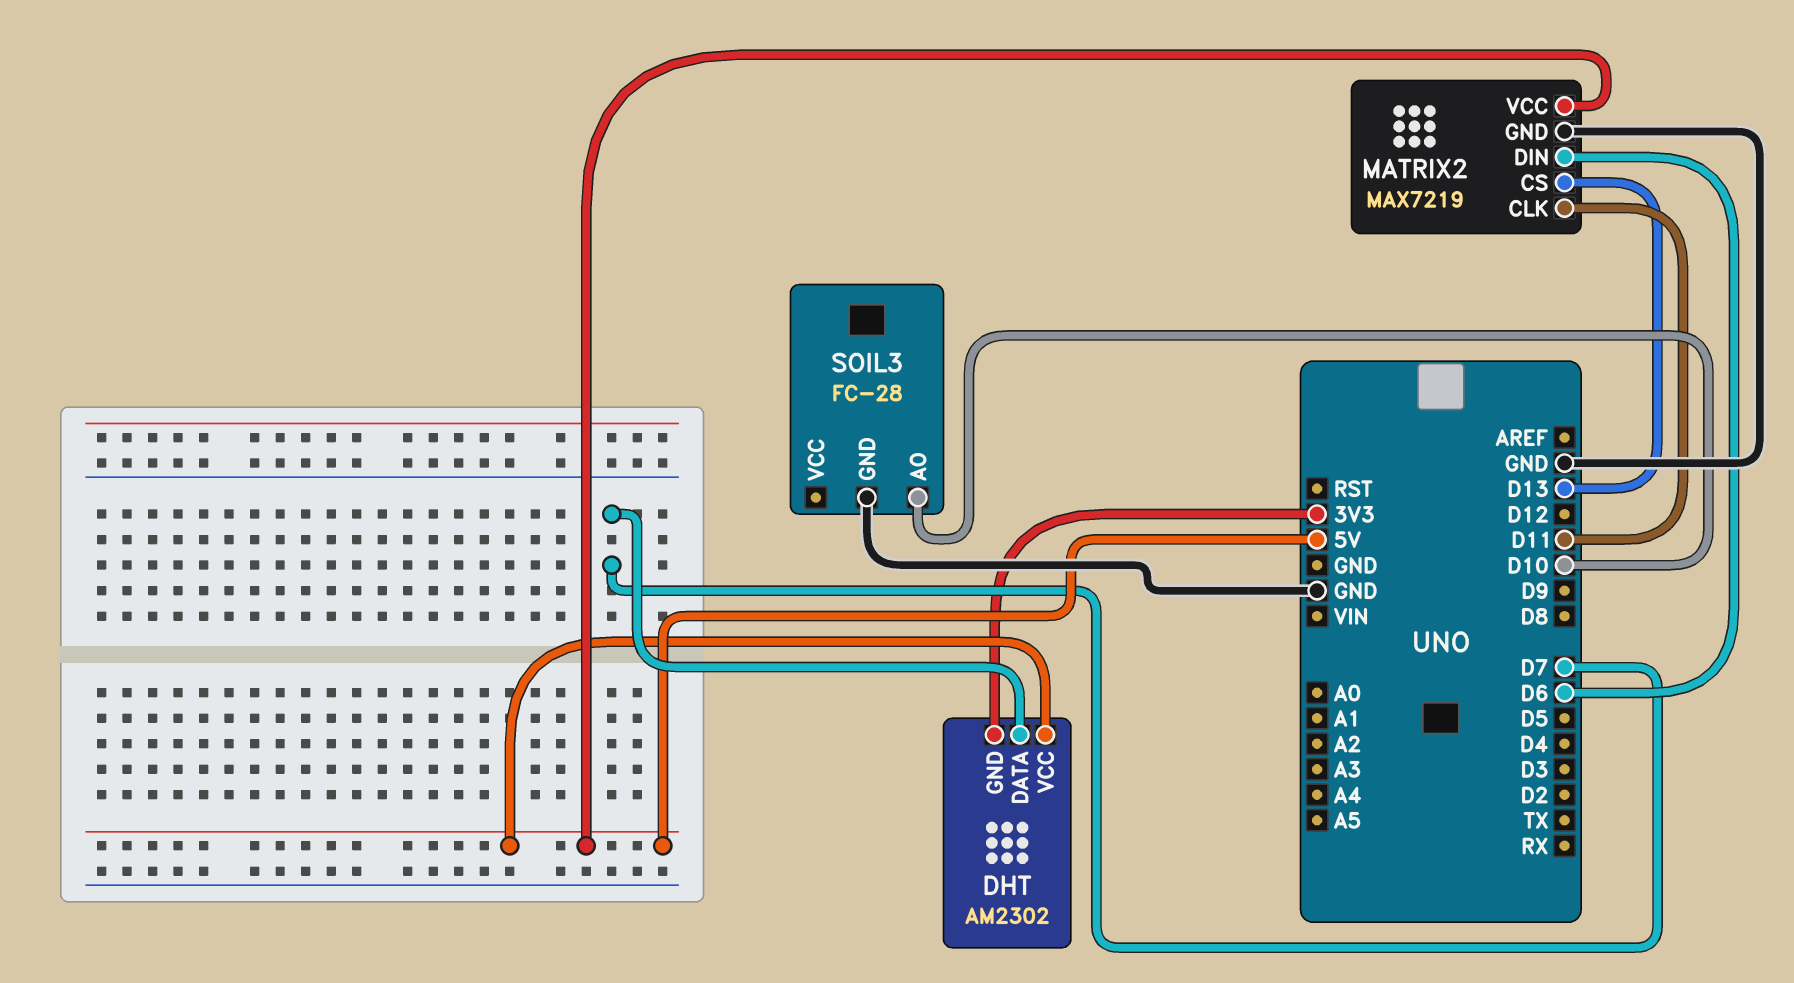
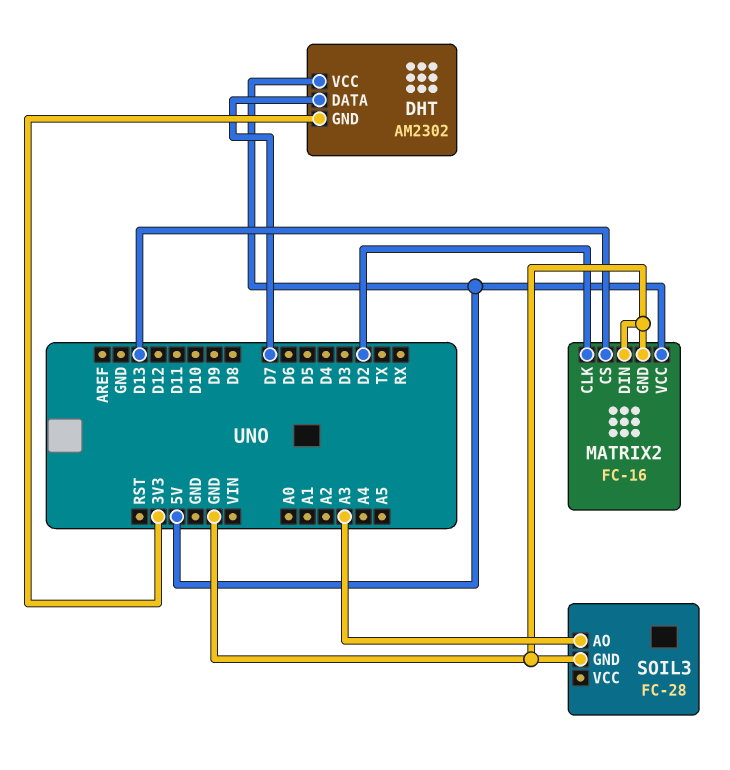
MATRIX2: MAX7219 -> FC-16
MATRIX2 pin CLK: D11 -> D2
MATRIX2 pin DIN: D6 -> GND
SOIL3 pin AO: D10 -> A3

